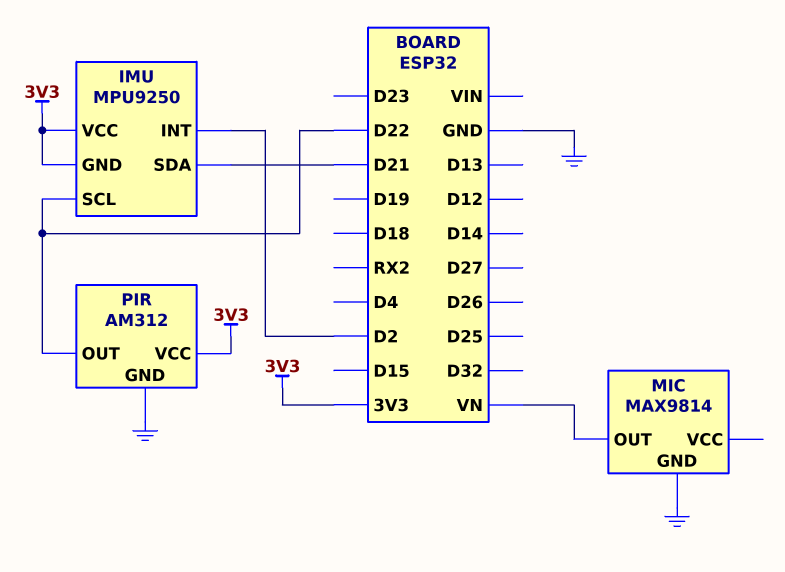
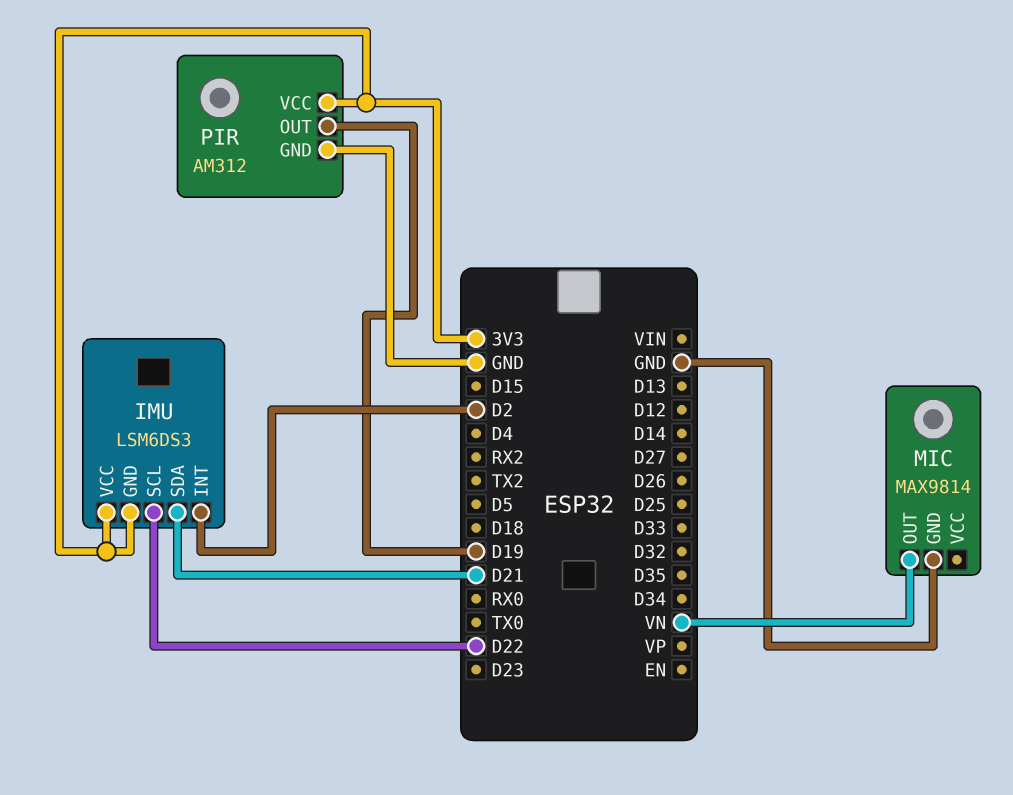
IMU: MPU9250 -> LSM6DS3
PIR pin OUT: D22 -> D19

